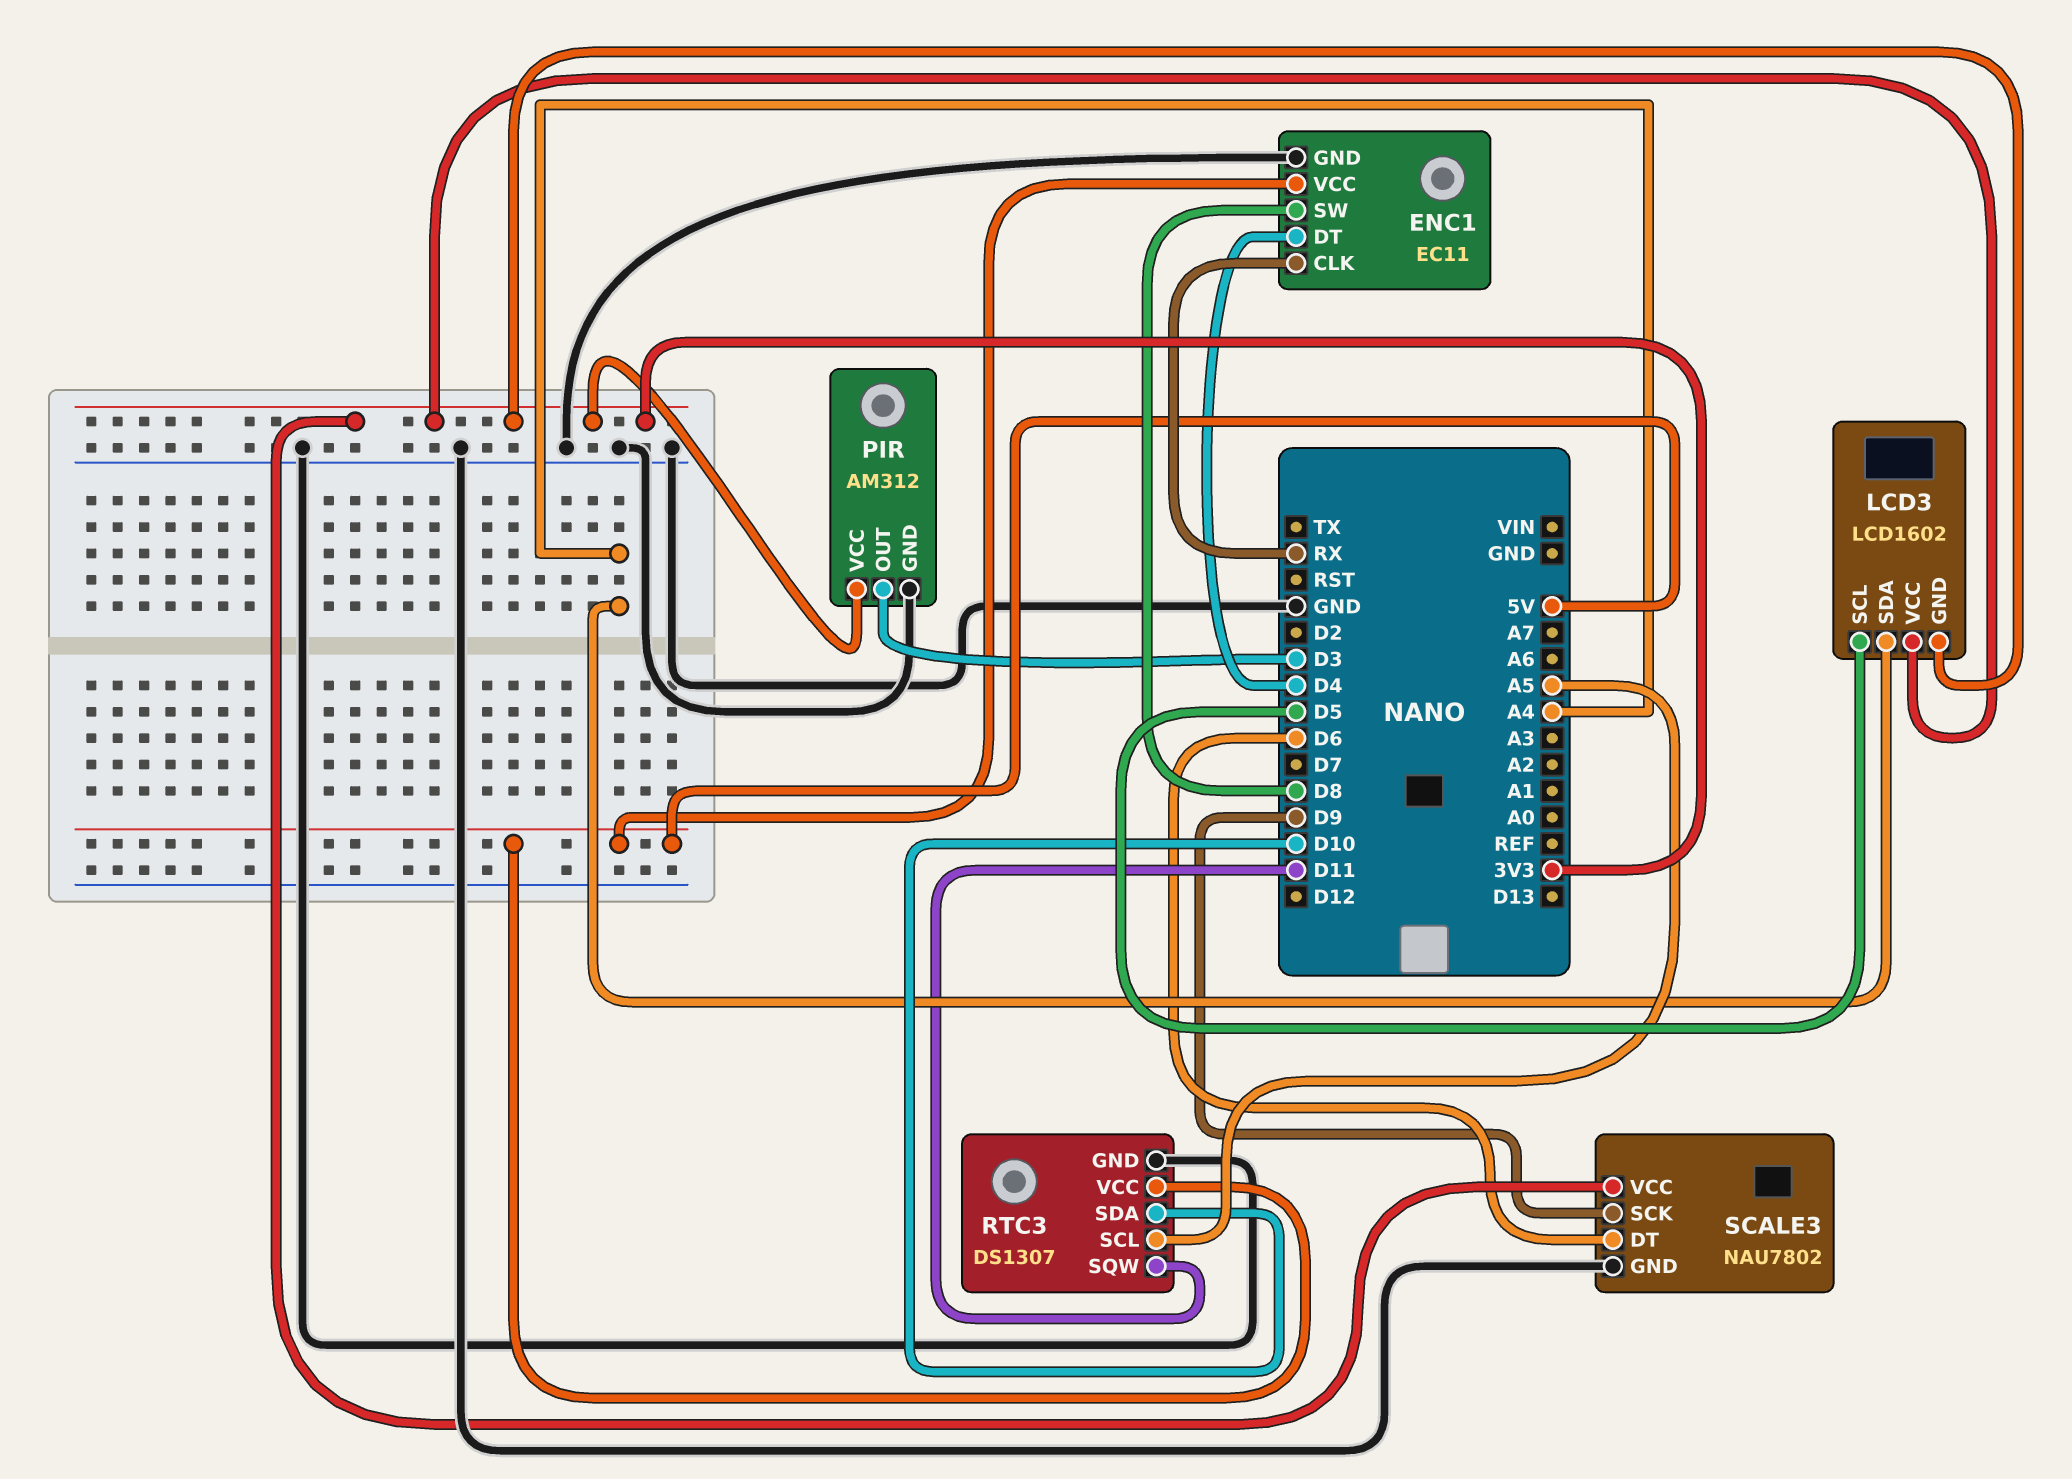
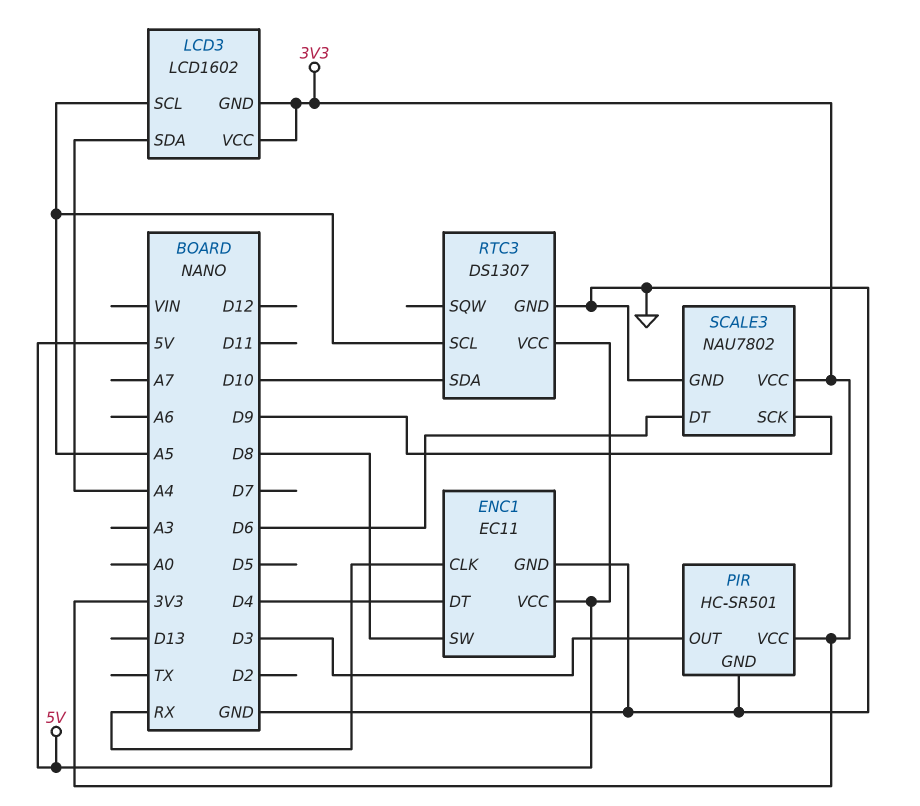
LCD3 pin SCL: D5 -> A5
PIR: AM312 -> HC-SR501
RTC3 pin SQW: D11 -> none

